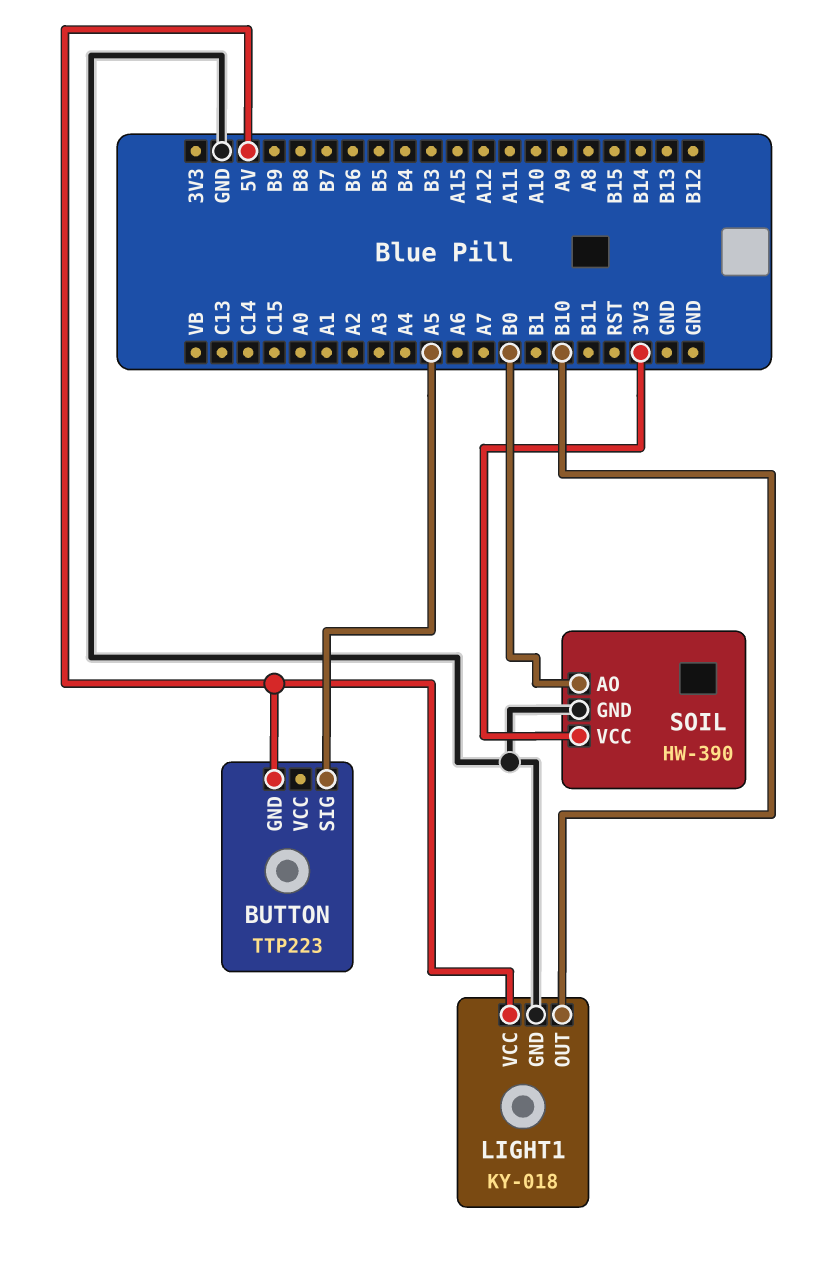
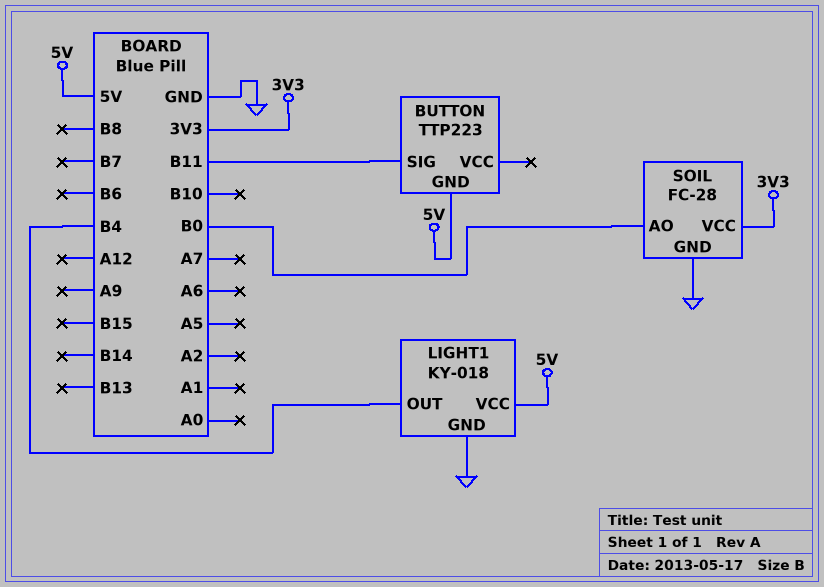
BUTTON pin SIG: A5 -> B11
LIGHT1 pin OUT: B10 -> B4
SOIL: HW-390 -> FC-28

